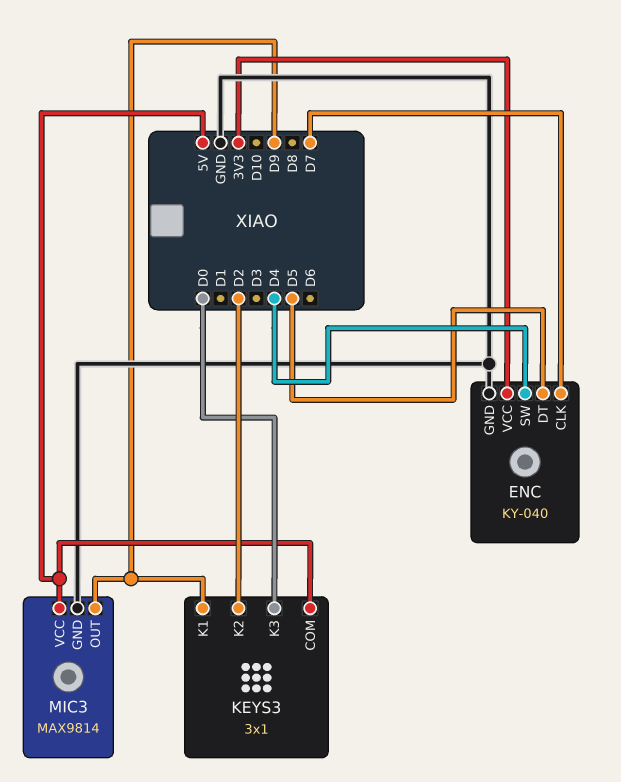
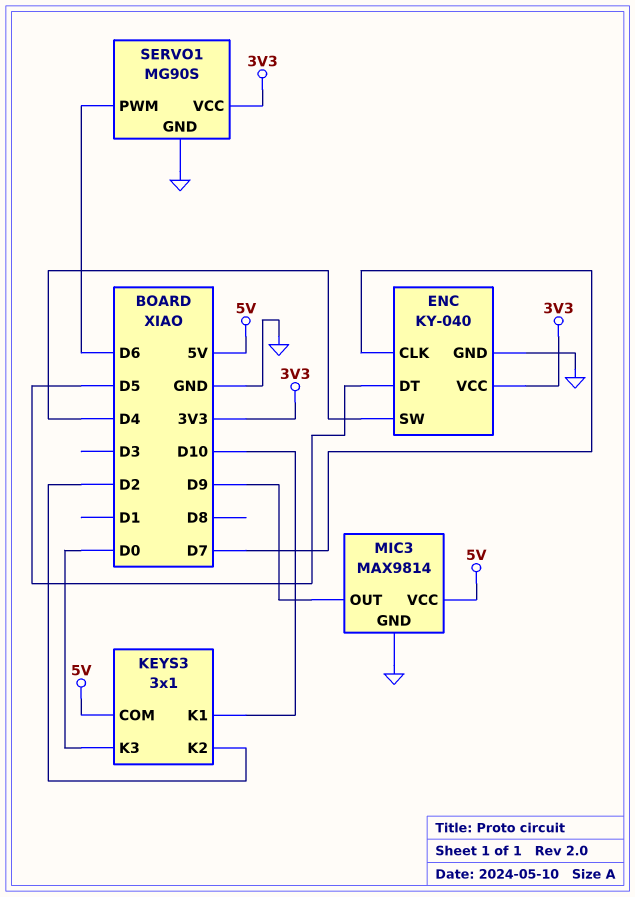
KEYS3 pin K1: D9 -> D10
SERVO1: none -> MG90S
SERVO1 pin GND: none -> GND
SERVO1 pin PWM: none -> D6
SERVO1 pin VCC: none -> 3V3

